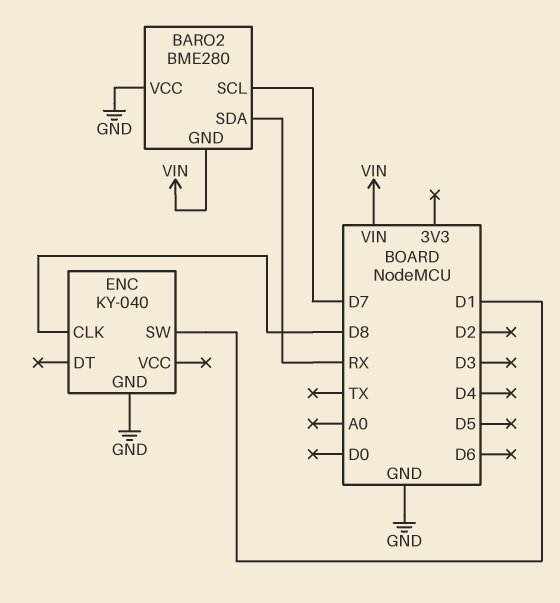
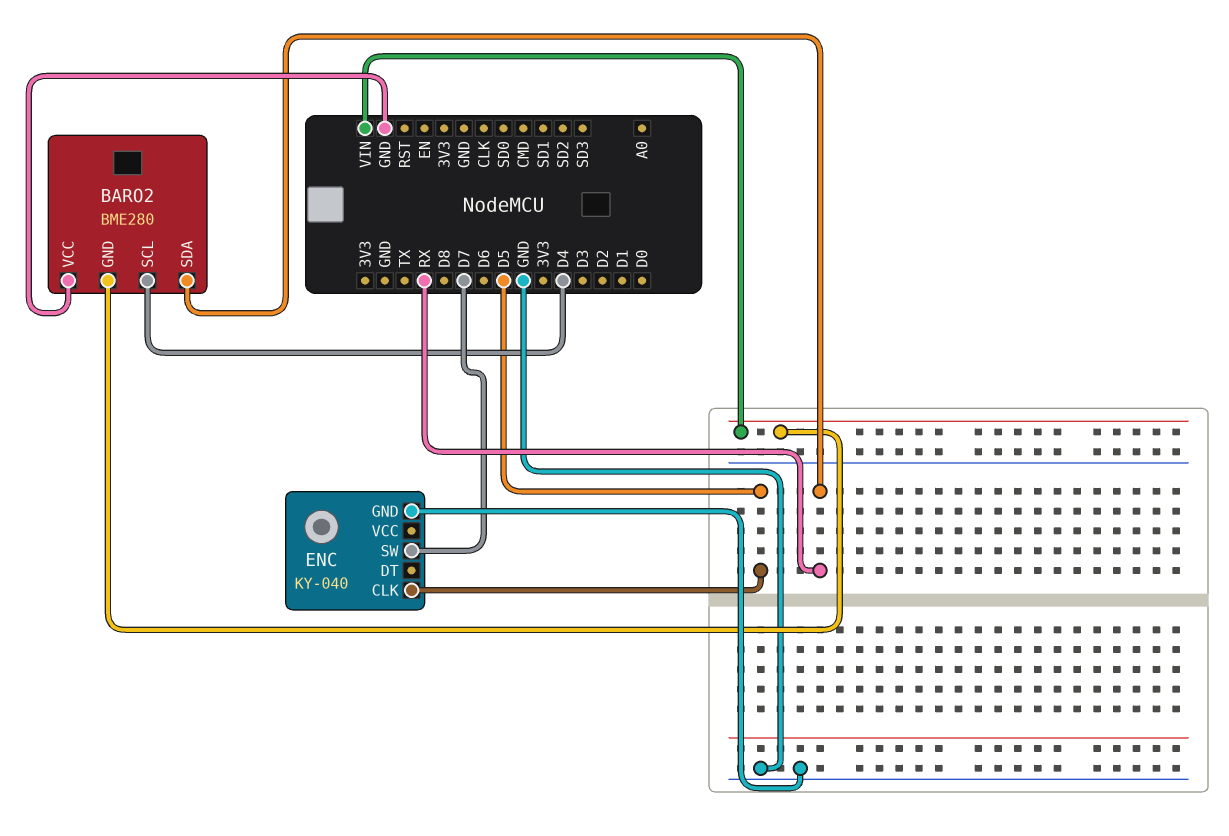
BARO2 pin SCL: D7 -> D4
ENC pin CLK: D8 -> D5
ENC pin SW: D1 -> D7

